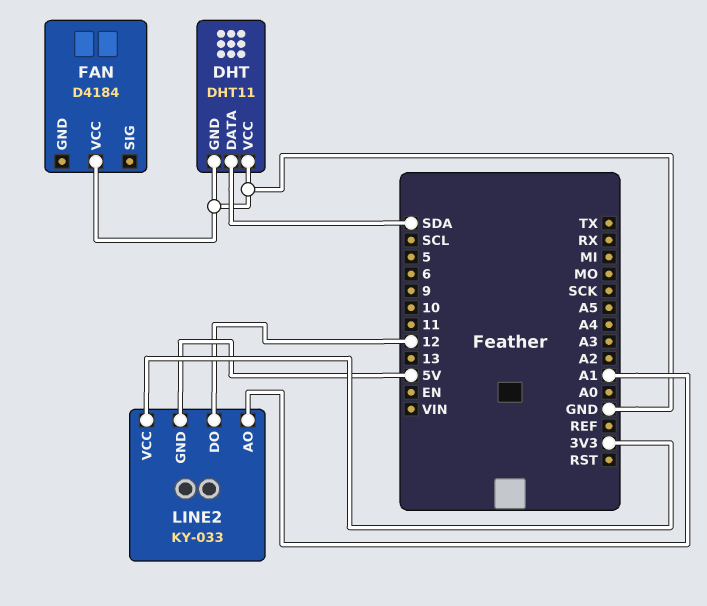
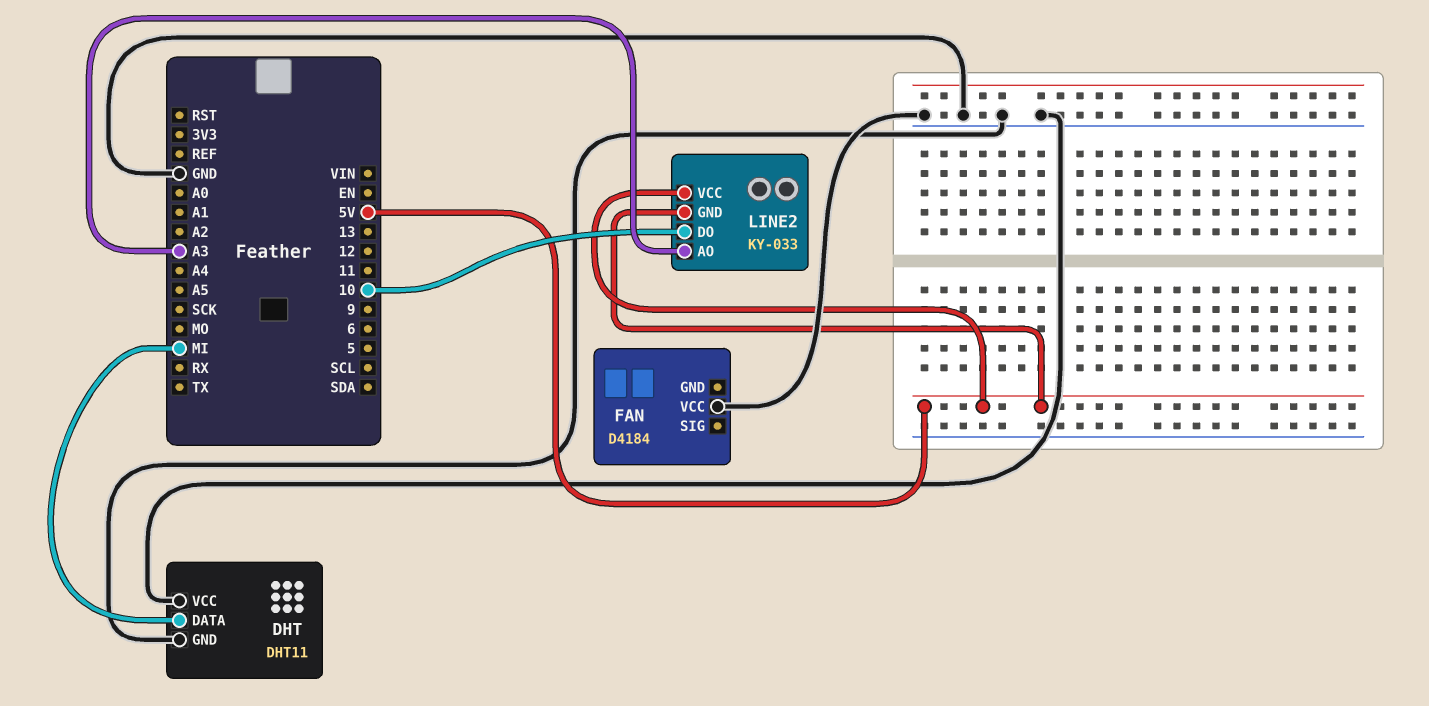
DHT pin DATA: SDA -> MI
LINE2 pin AO: A1 -> A3
LINE2 pin DO: 12 -> 10
LINE2 pin VCC: 3V3 -> 5V

